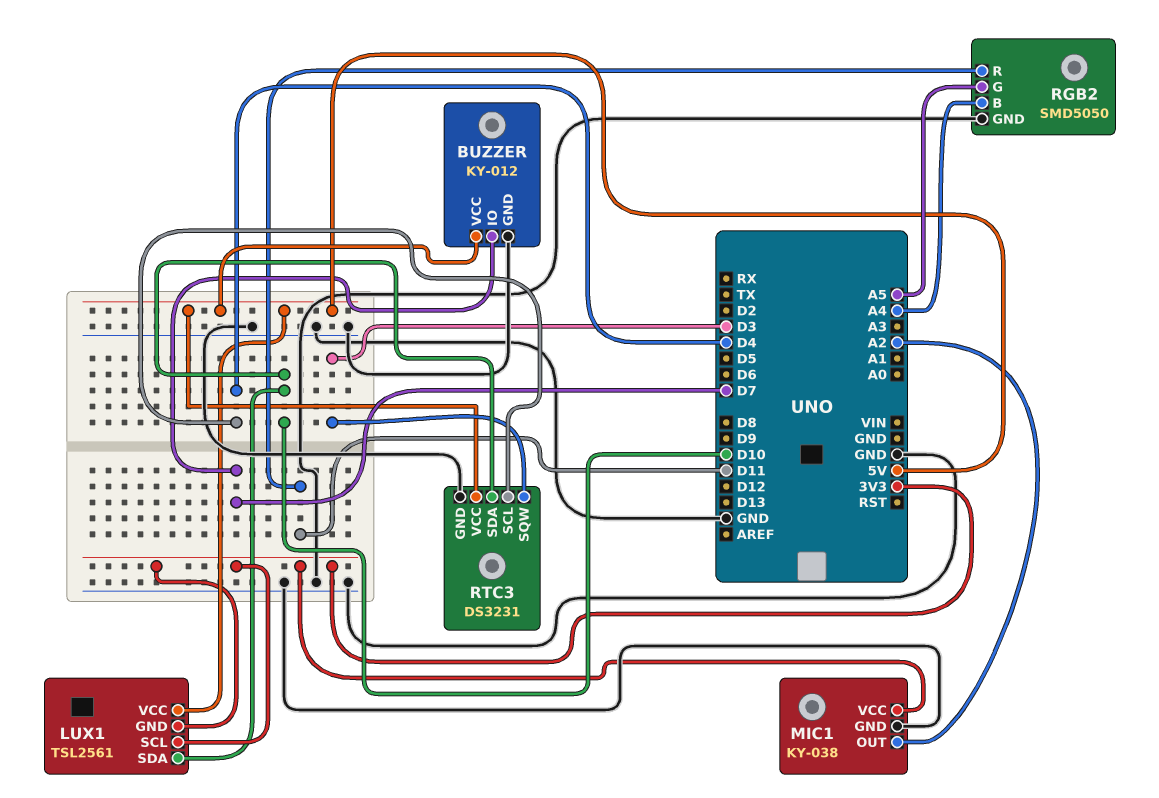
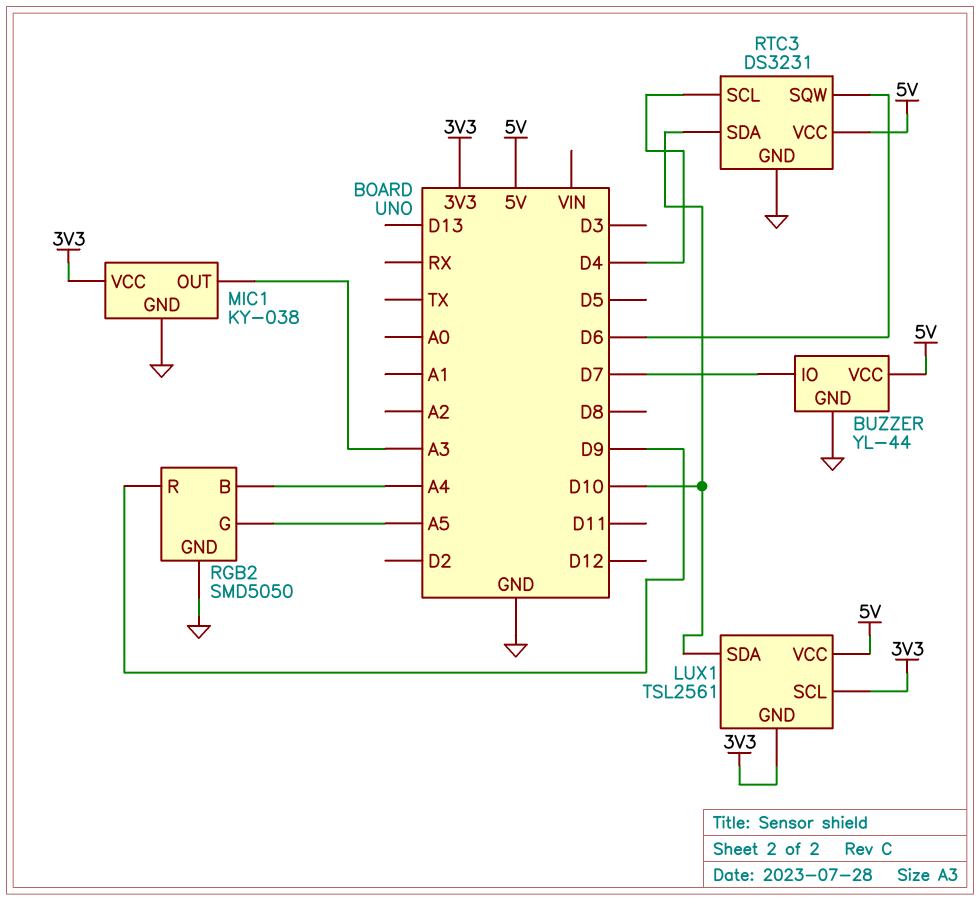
BUZZER: KY-012 -> YL-44
MIC1 pin OUT: A2 -> A3
RGB2 pin R: D11 -> D9
RTC3 pin SQW: D3 -> D6

